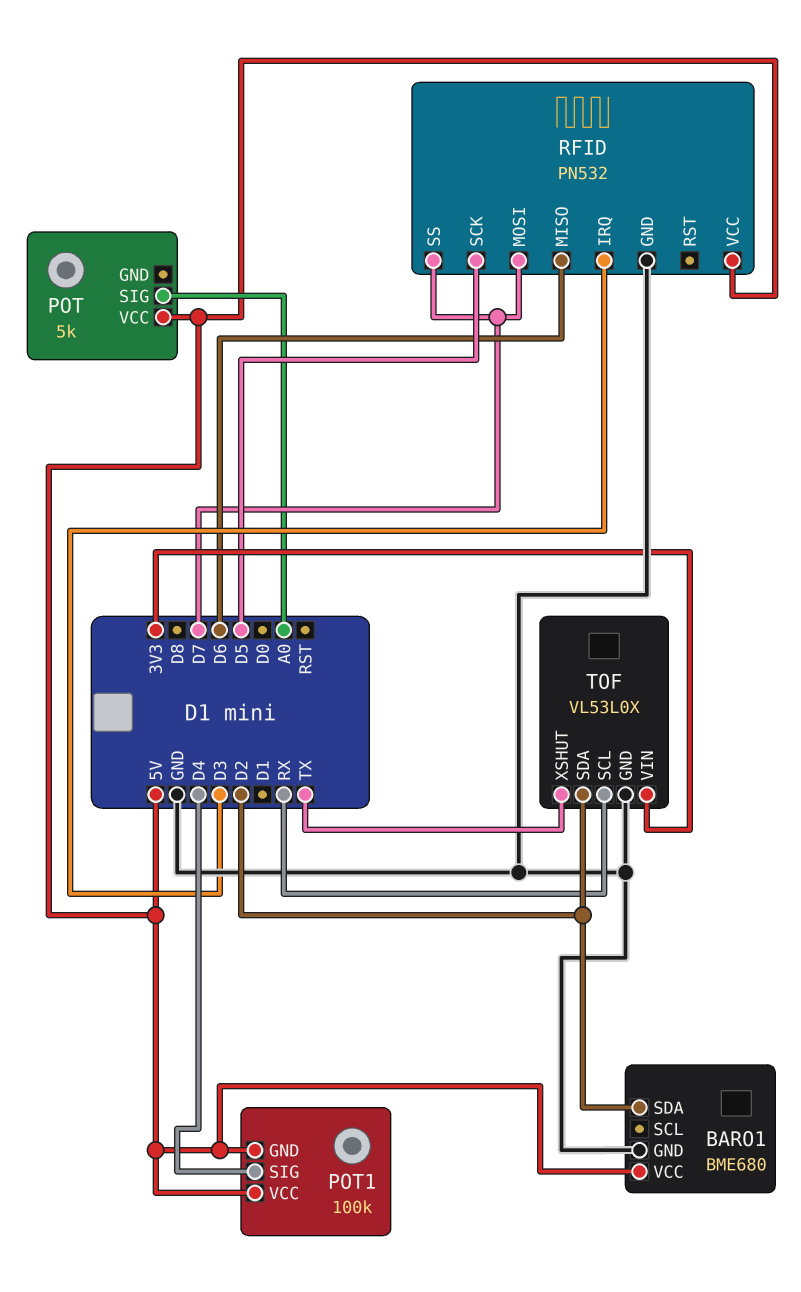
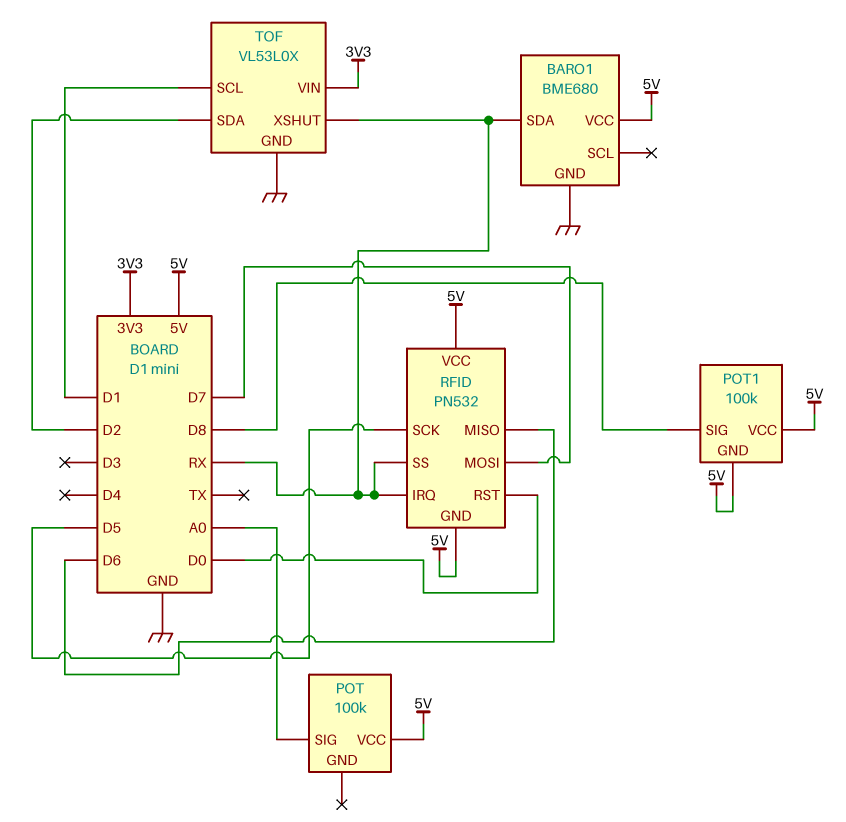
BARO1 pin SDA: D2 -> RX
POT: 5k -> 100k
POT1 pin SIG: D4 -> D8
RFID pin GND: GND -> 5V
RFID pin IRQ: D3 -> RX
RFID pin RST: none -> D0
RFID pin SS: D7 -> RX
TOF pin SCL: RX -> D1
TOF pin XSHUT: TX -> RX

